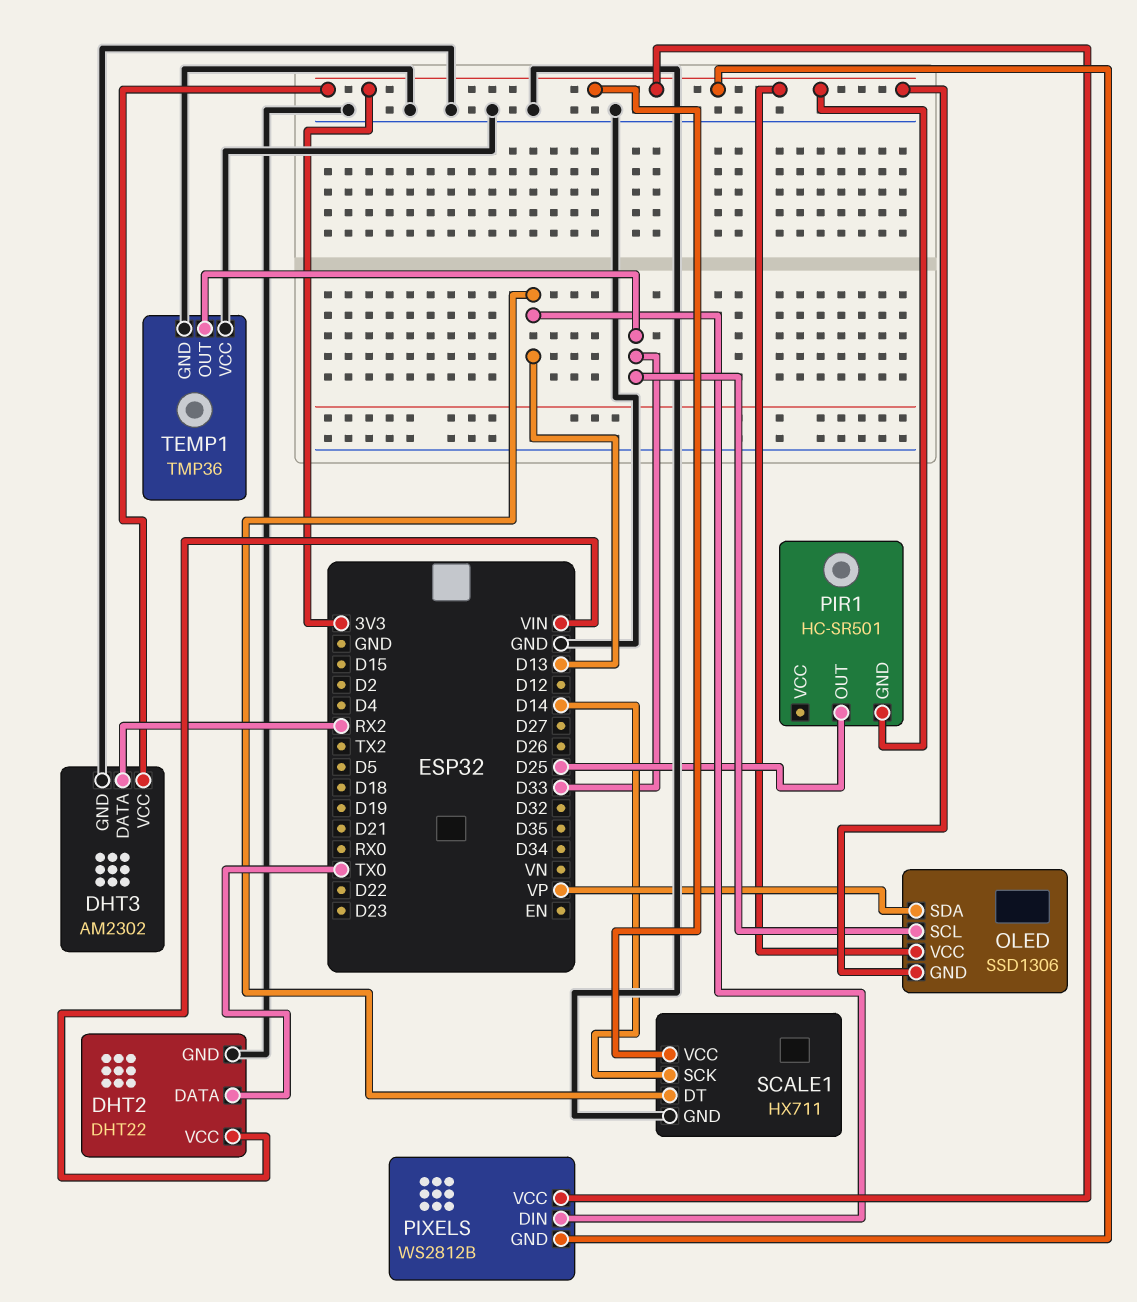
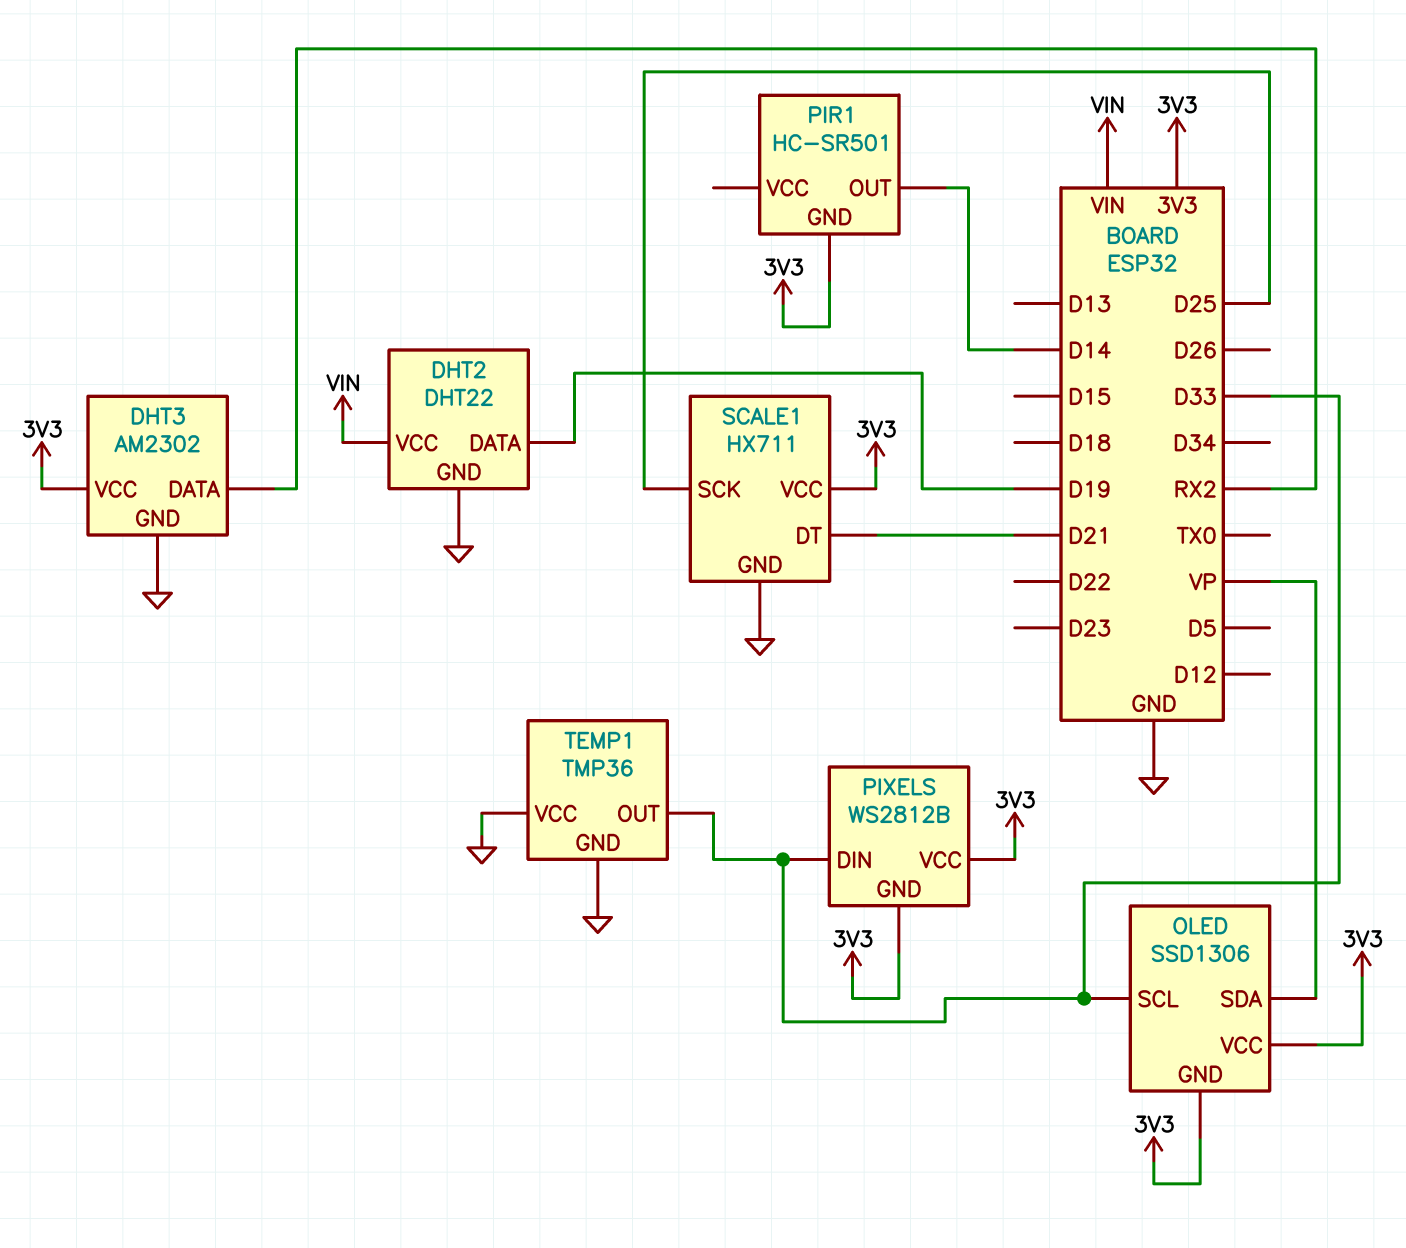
DHT2 pin DATA: TX0 -> D19
PIR1 pin OUT: D25 -> D14
PIXELS pin DIN: D13 -> D33
SCALE1 pin DT: D13 -> D21
SCALE1 pin SCK: D14 -> D25

